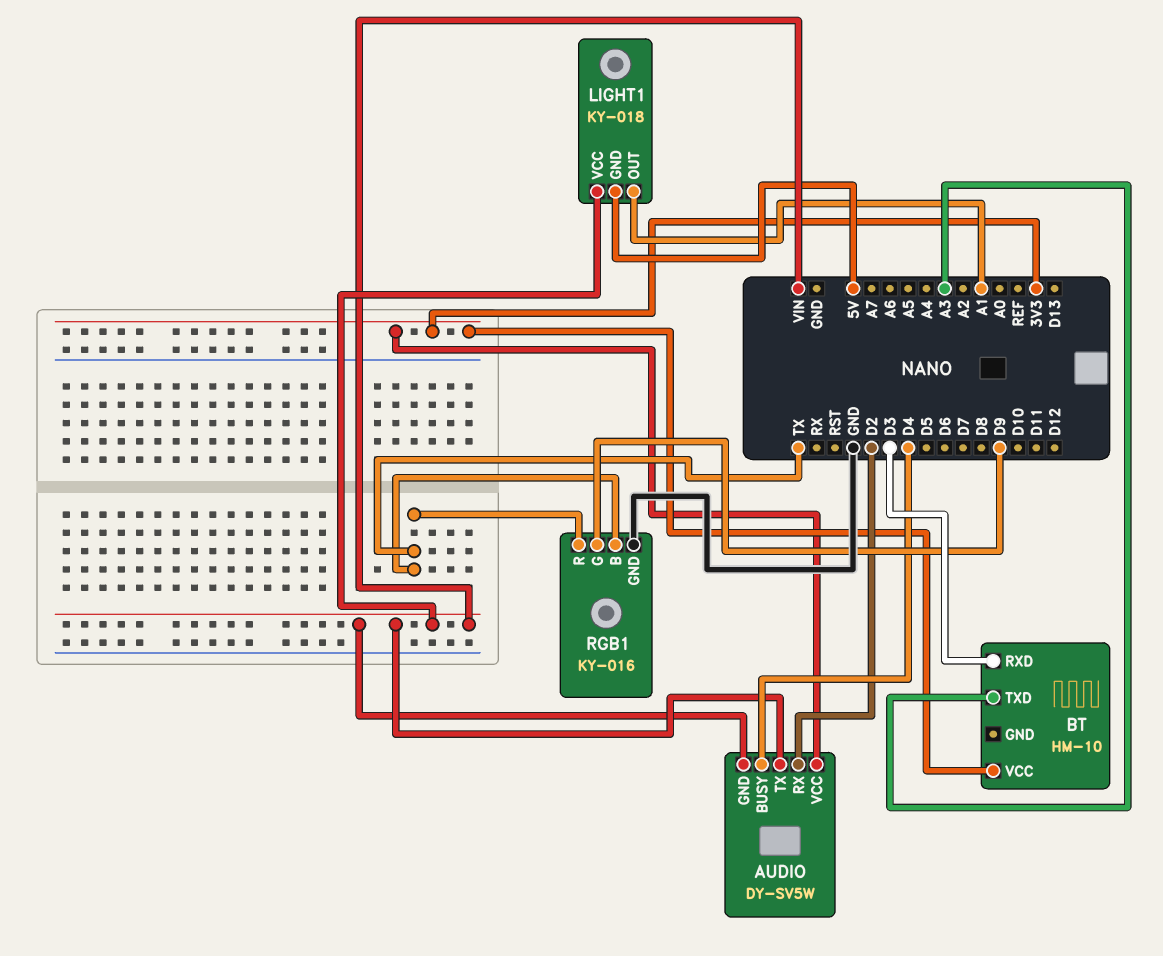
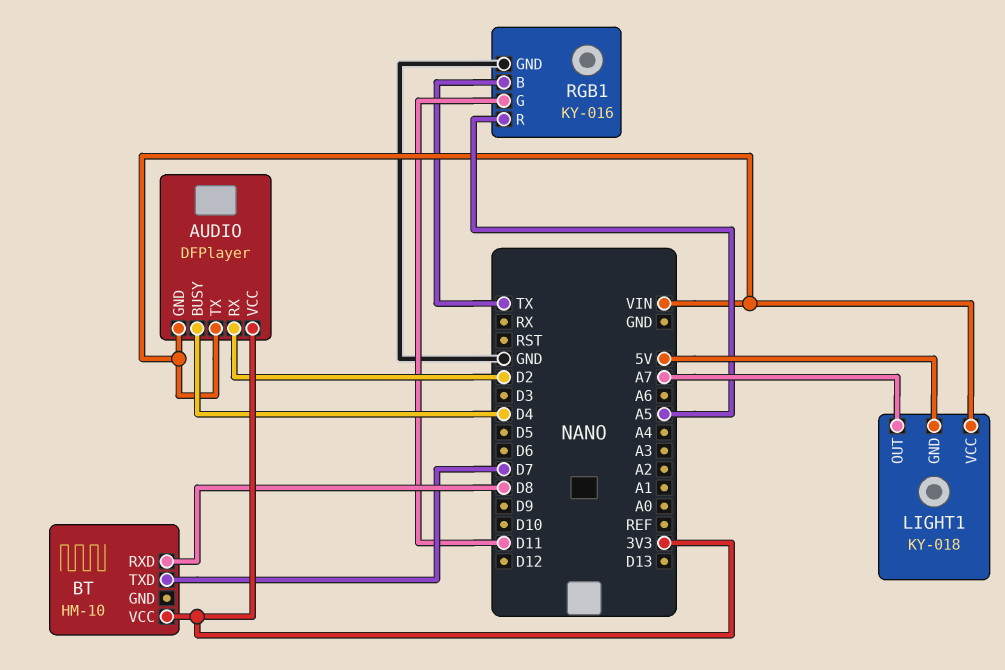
AUDIO: DY-SV5W -> DFPlayer
BT pin RXD: D3 -> D8
BT pin TXD: A3 -> D7
LIGHT1 pin OUT: A1 -> A7
RGB1 pin G: D9 -> D11
RGB1 pin R: TX -> A5

